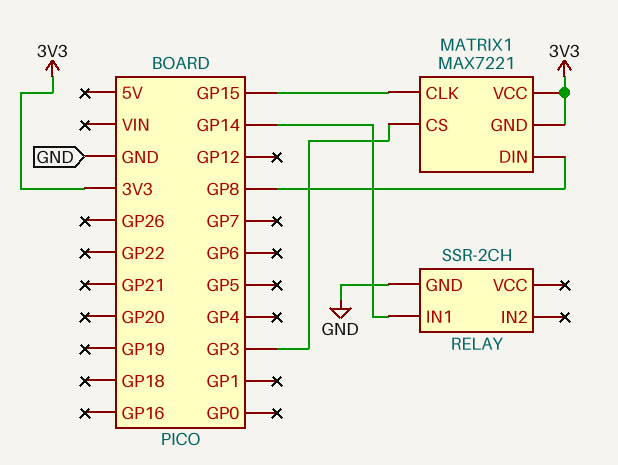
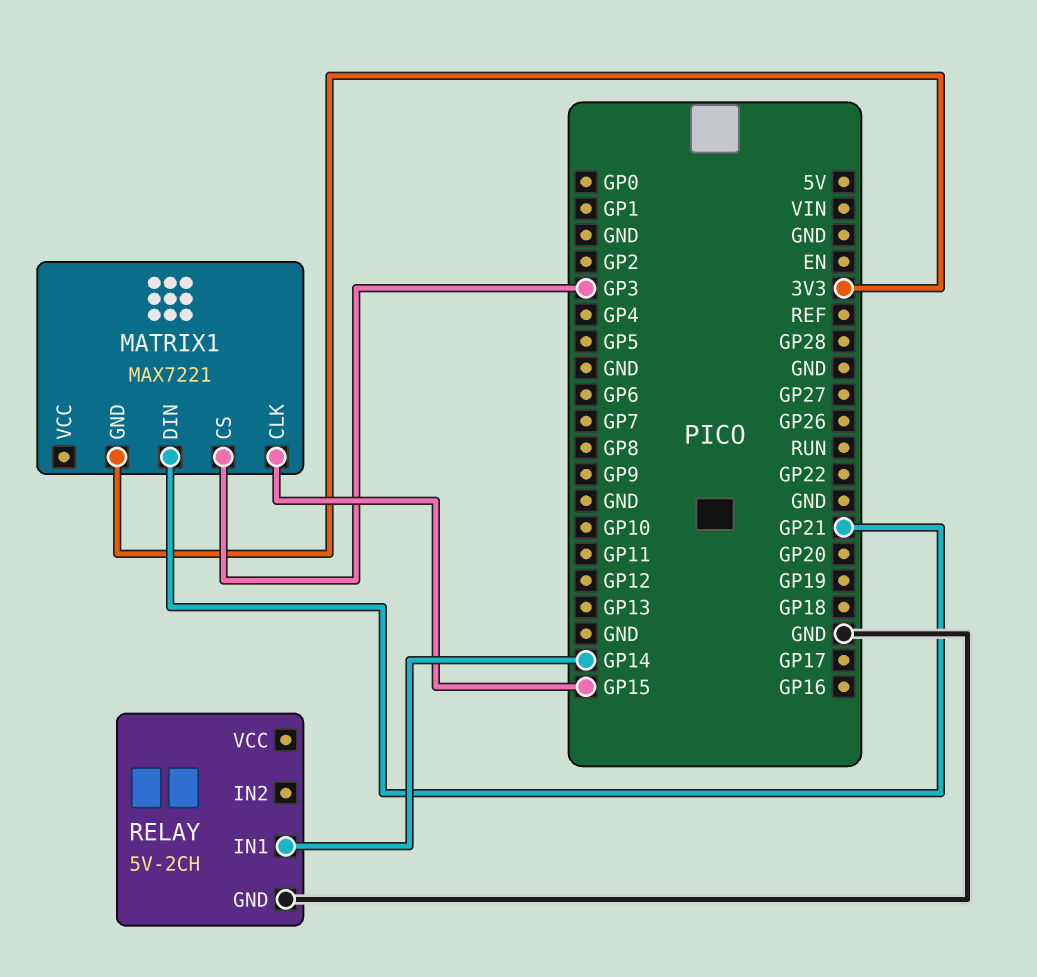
MATRIX1 pin DIN: GP8 -> GP21
MATRIX1 pin VCC: 3V3 -> none
RELAY: SSR-2CH -> 5V-2CH

